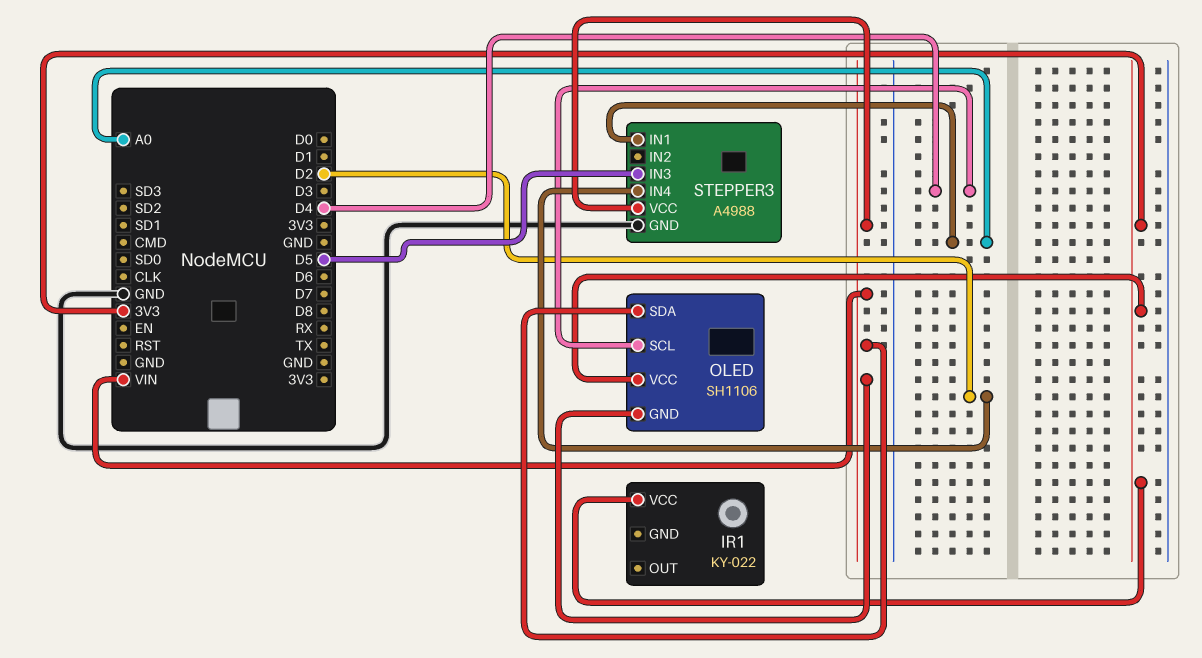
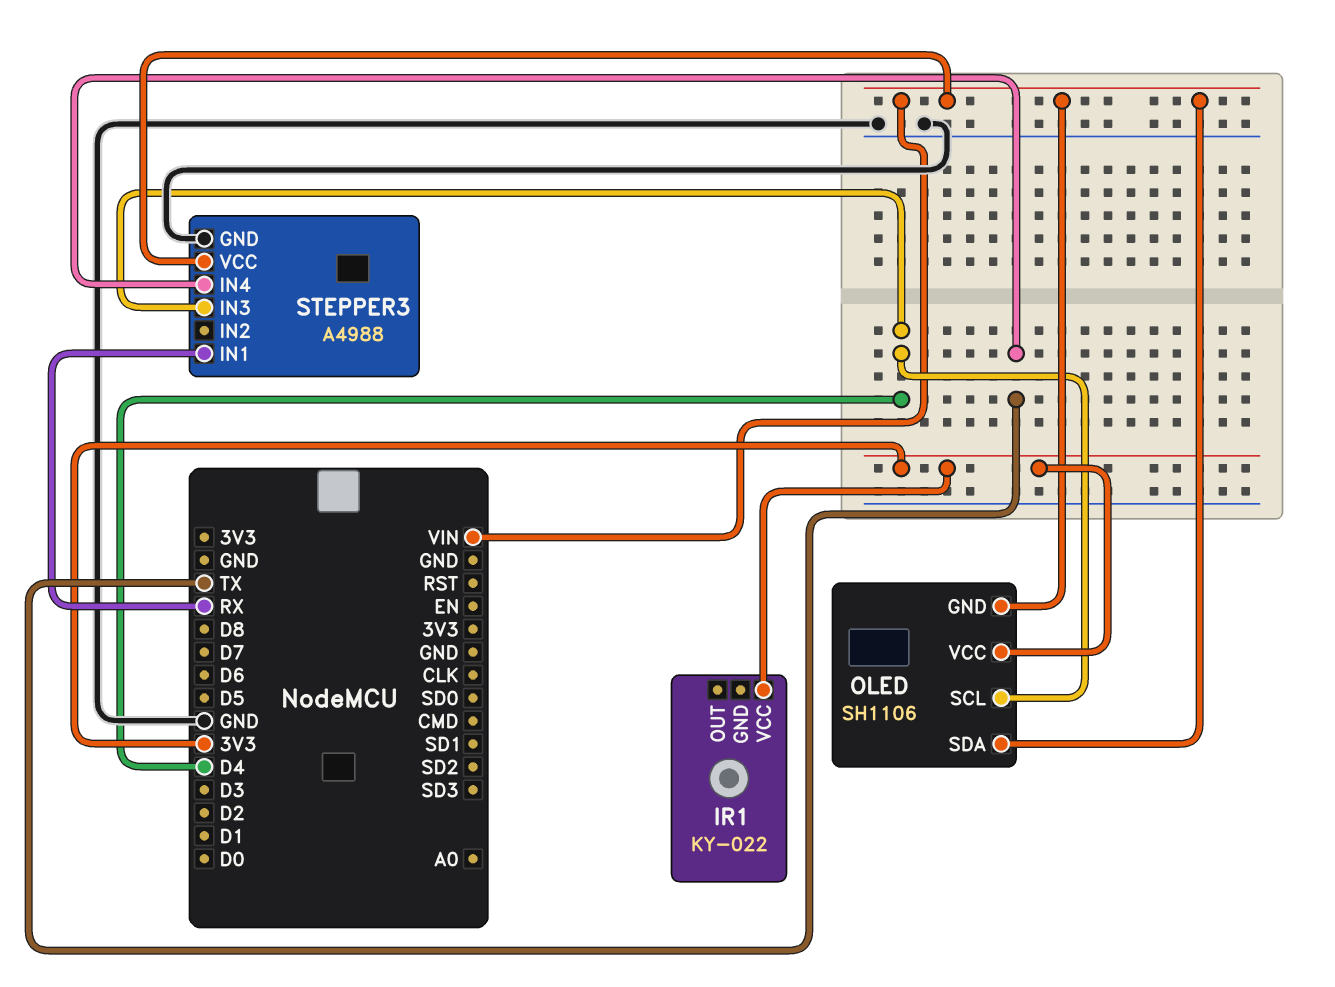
STEPPER3 pin IN1: A0 -> RX
STEPPER3 pin IN3: D5 -> D4
STEPPER3 pin IN4: D2 -> TX

